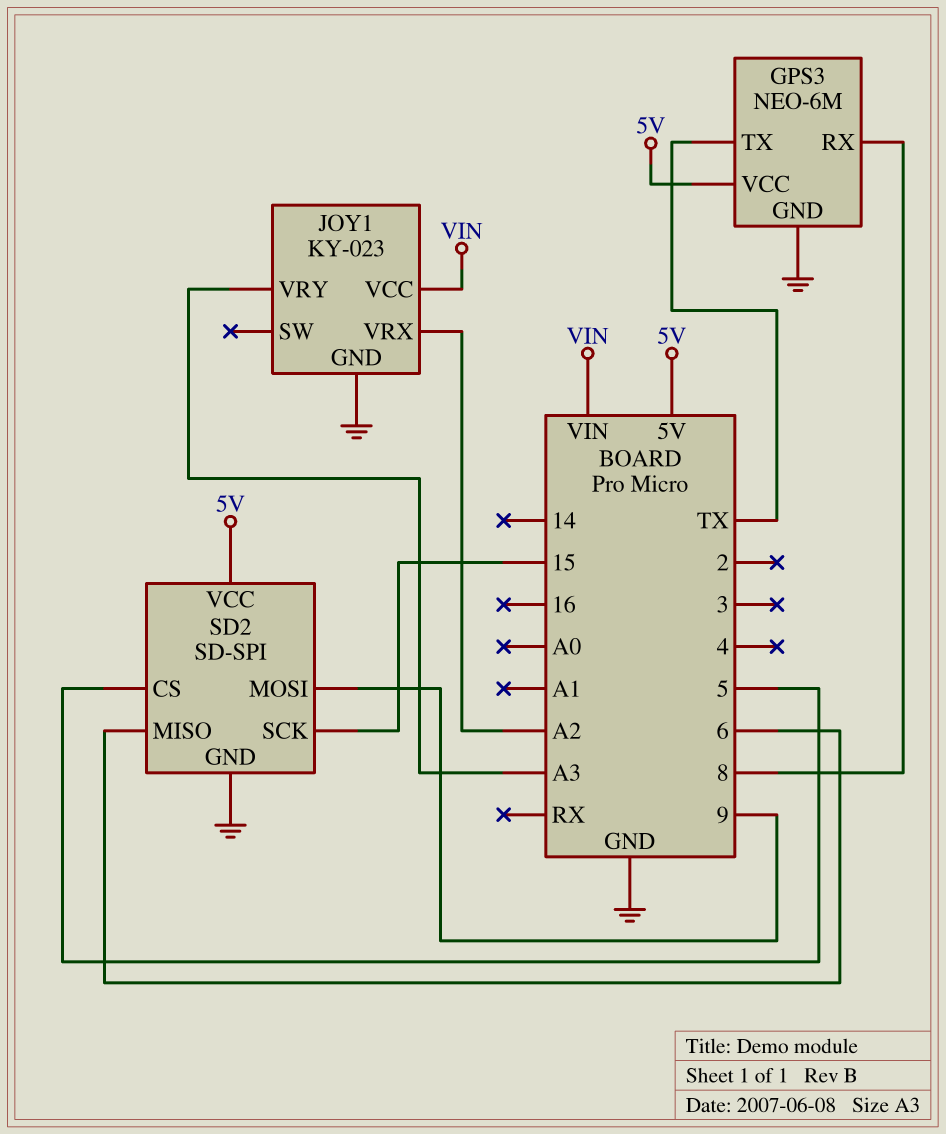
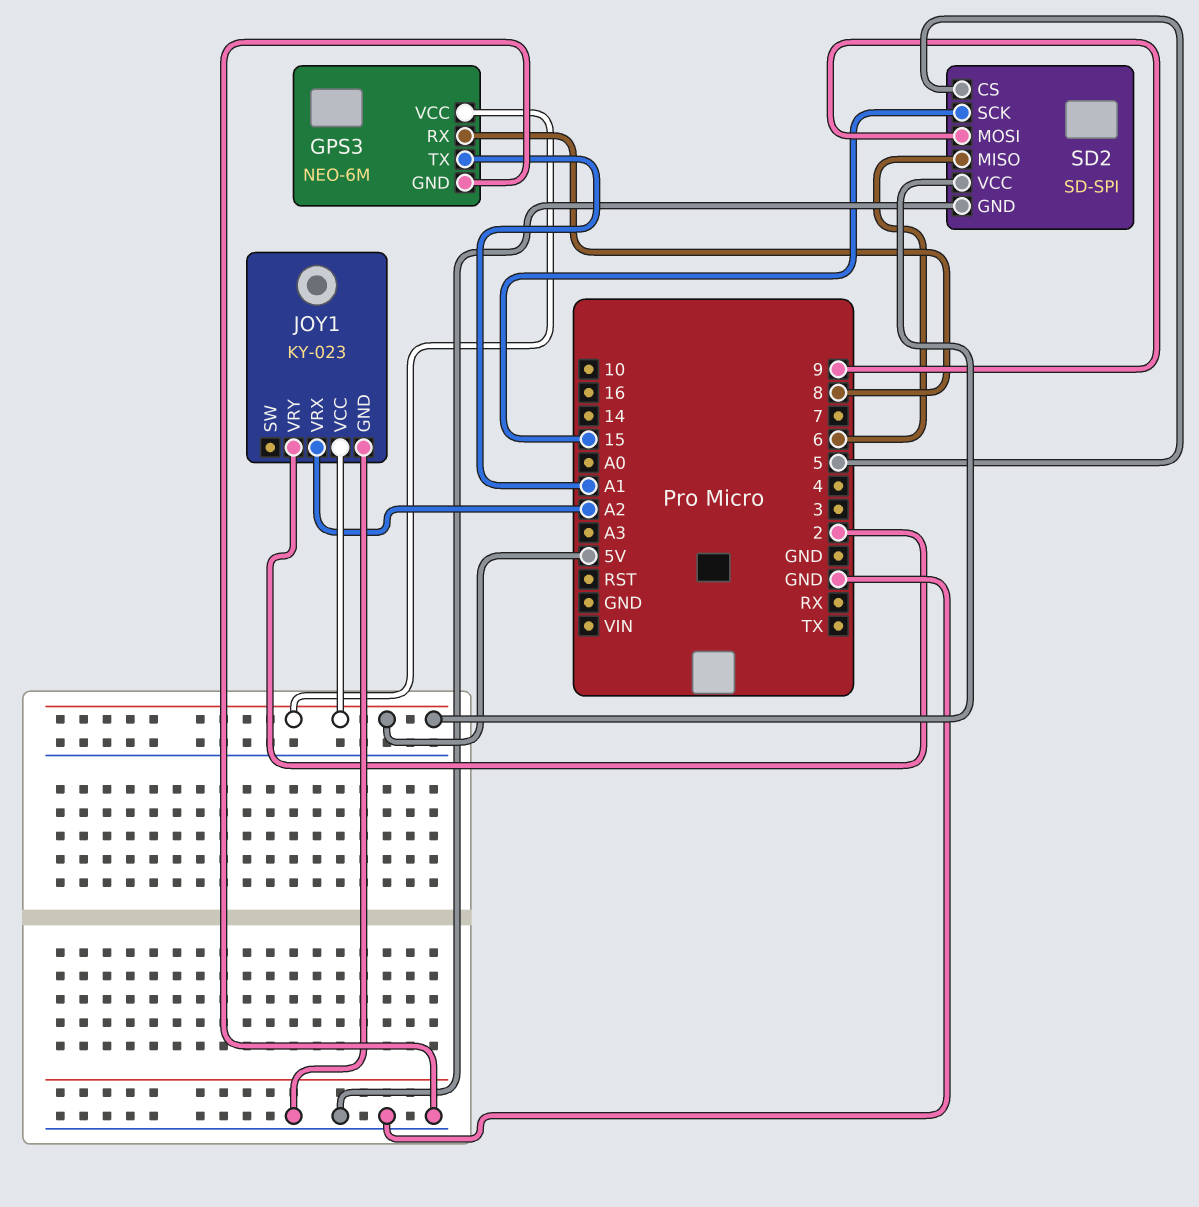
GPS3 pin TX: TX -> A1
JOY1 pin VCC: VIN -> 5V
JOY1 pin VRY: A3 -> 2

